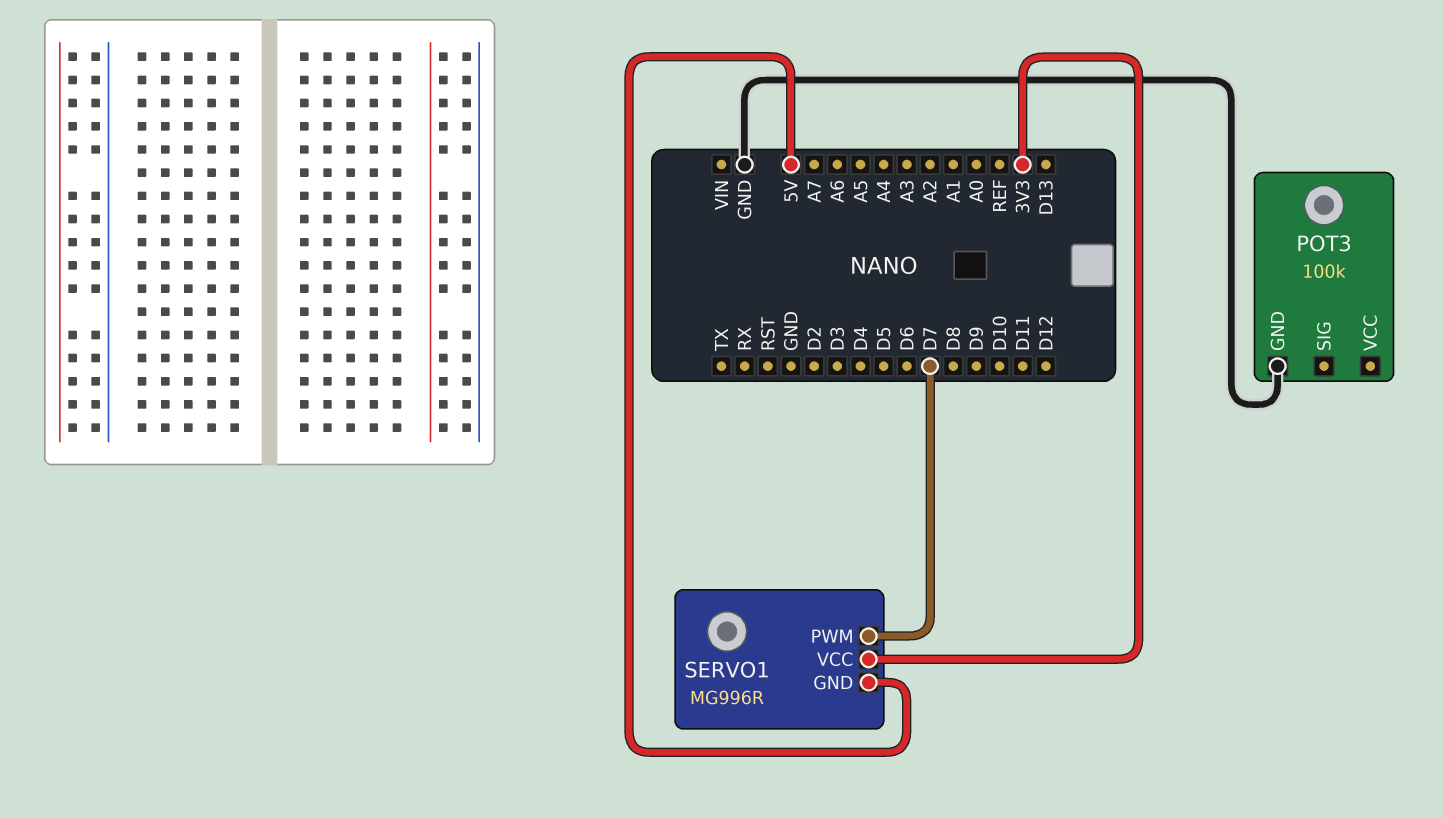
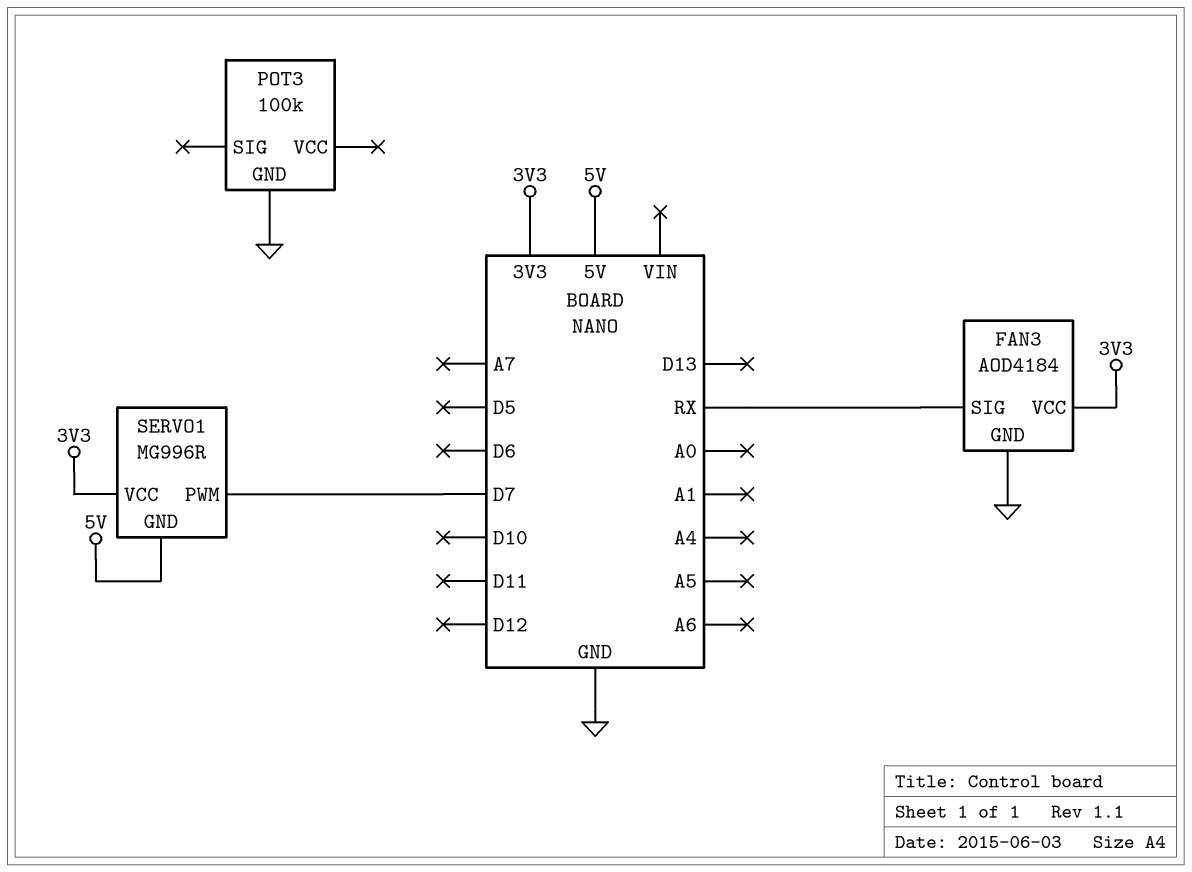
FAN3: none -> AOD4184
FAN3 pin GND: none -> GND
FAN3 pin SIG: none -> RX
FAN3 pin VCC: none -> 3V3

